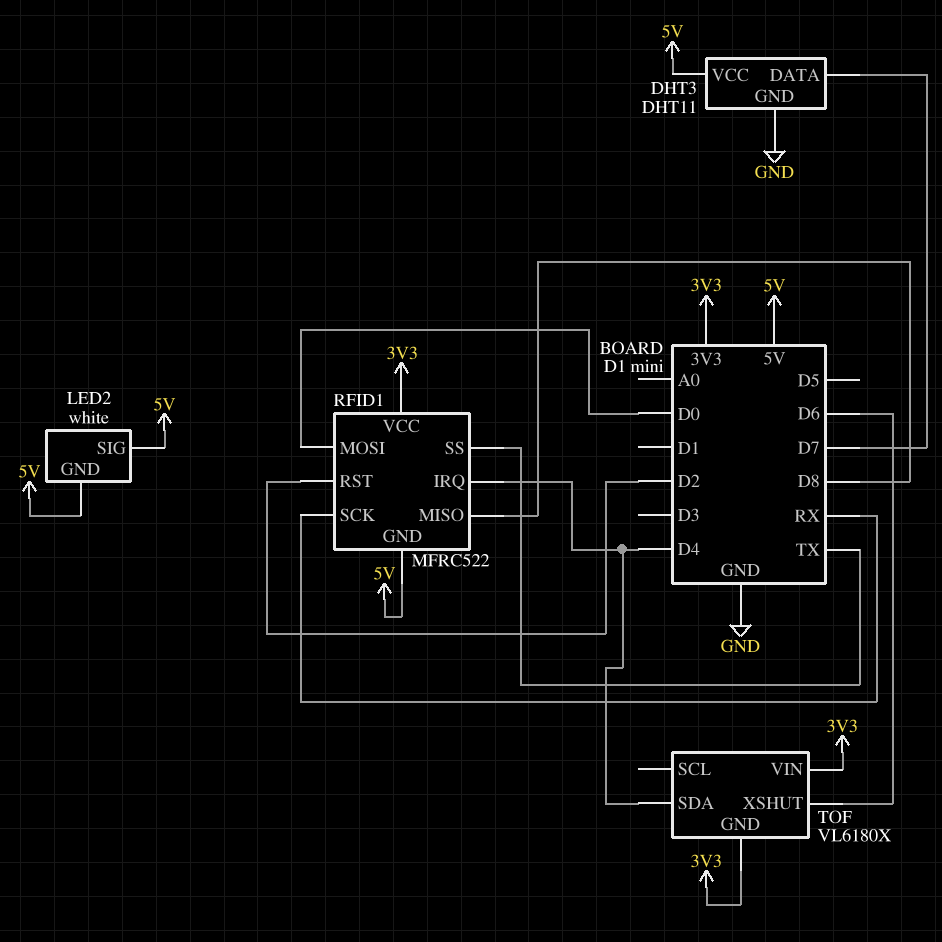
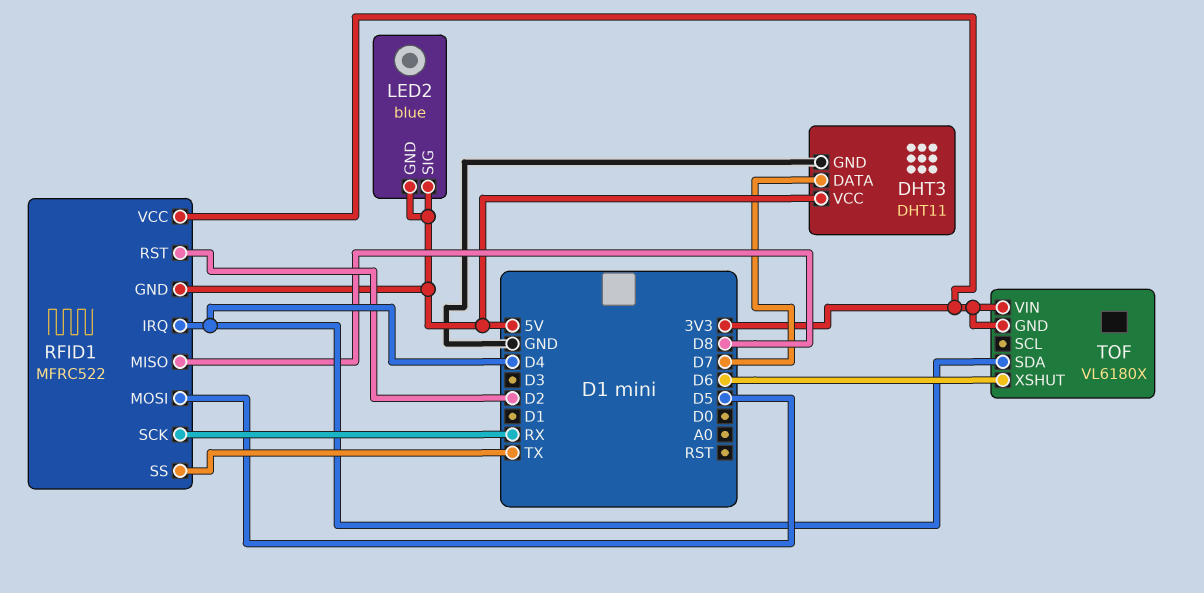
LED2: white -> blue
RFID1 pin MOSI: D0 -> D5

